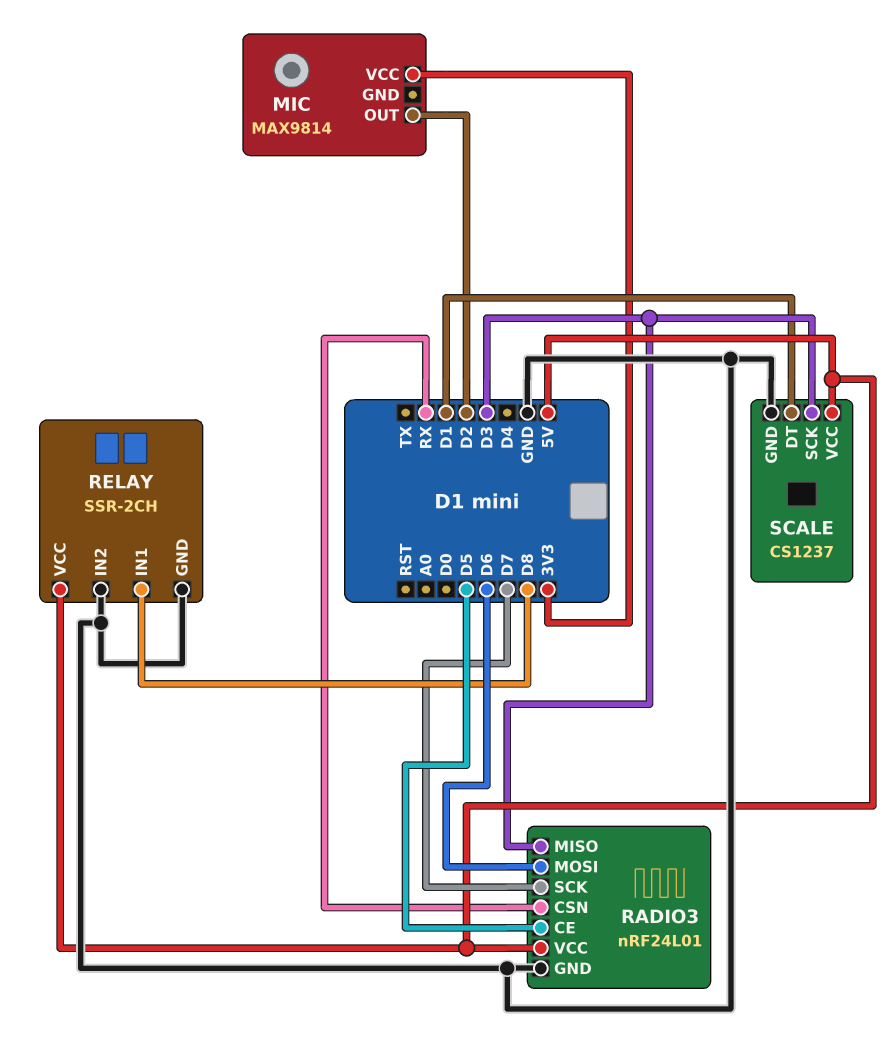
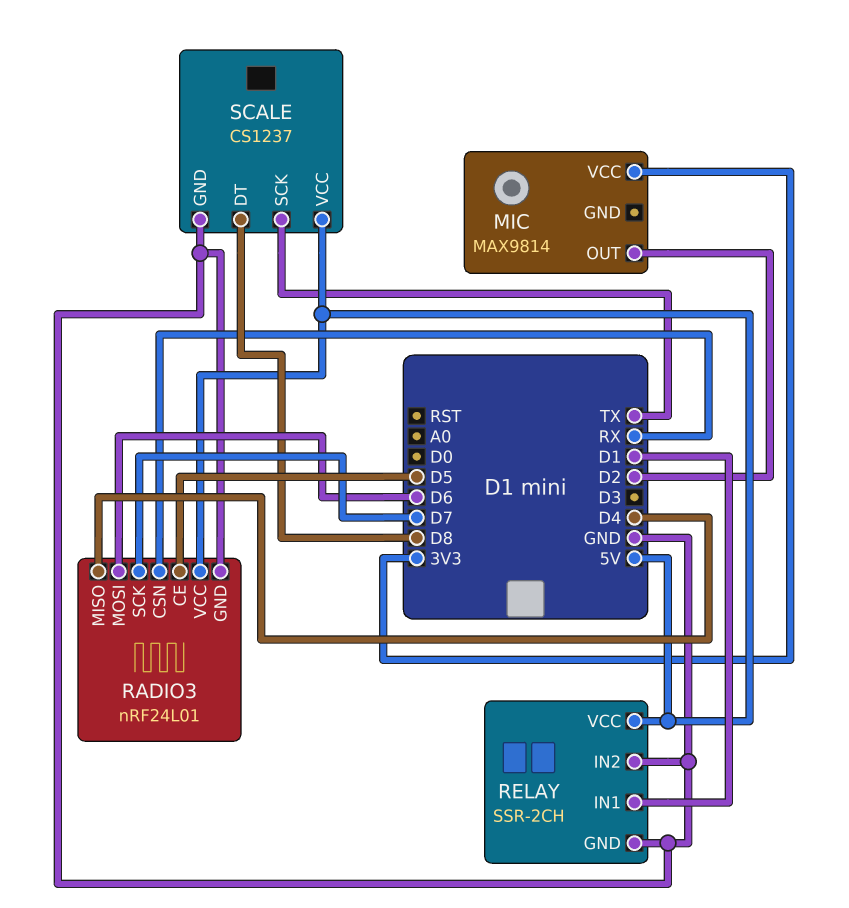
RADIO3 pin MISO: D3 -> D4
RELAY pin IN1: D8 -> D1
SCALE pin DT: D1 -> D8
SCALE pin SCK: D3 -> TX

